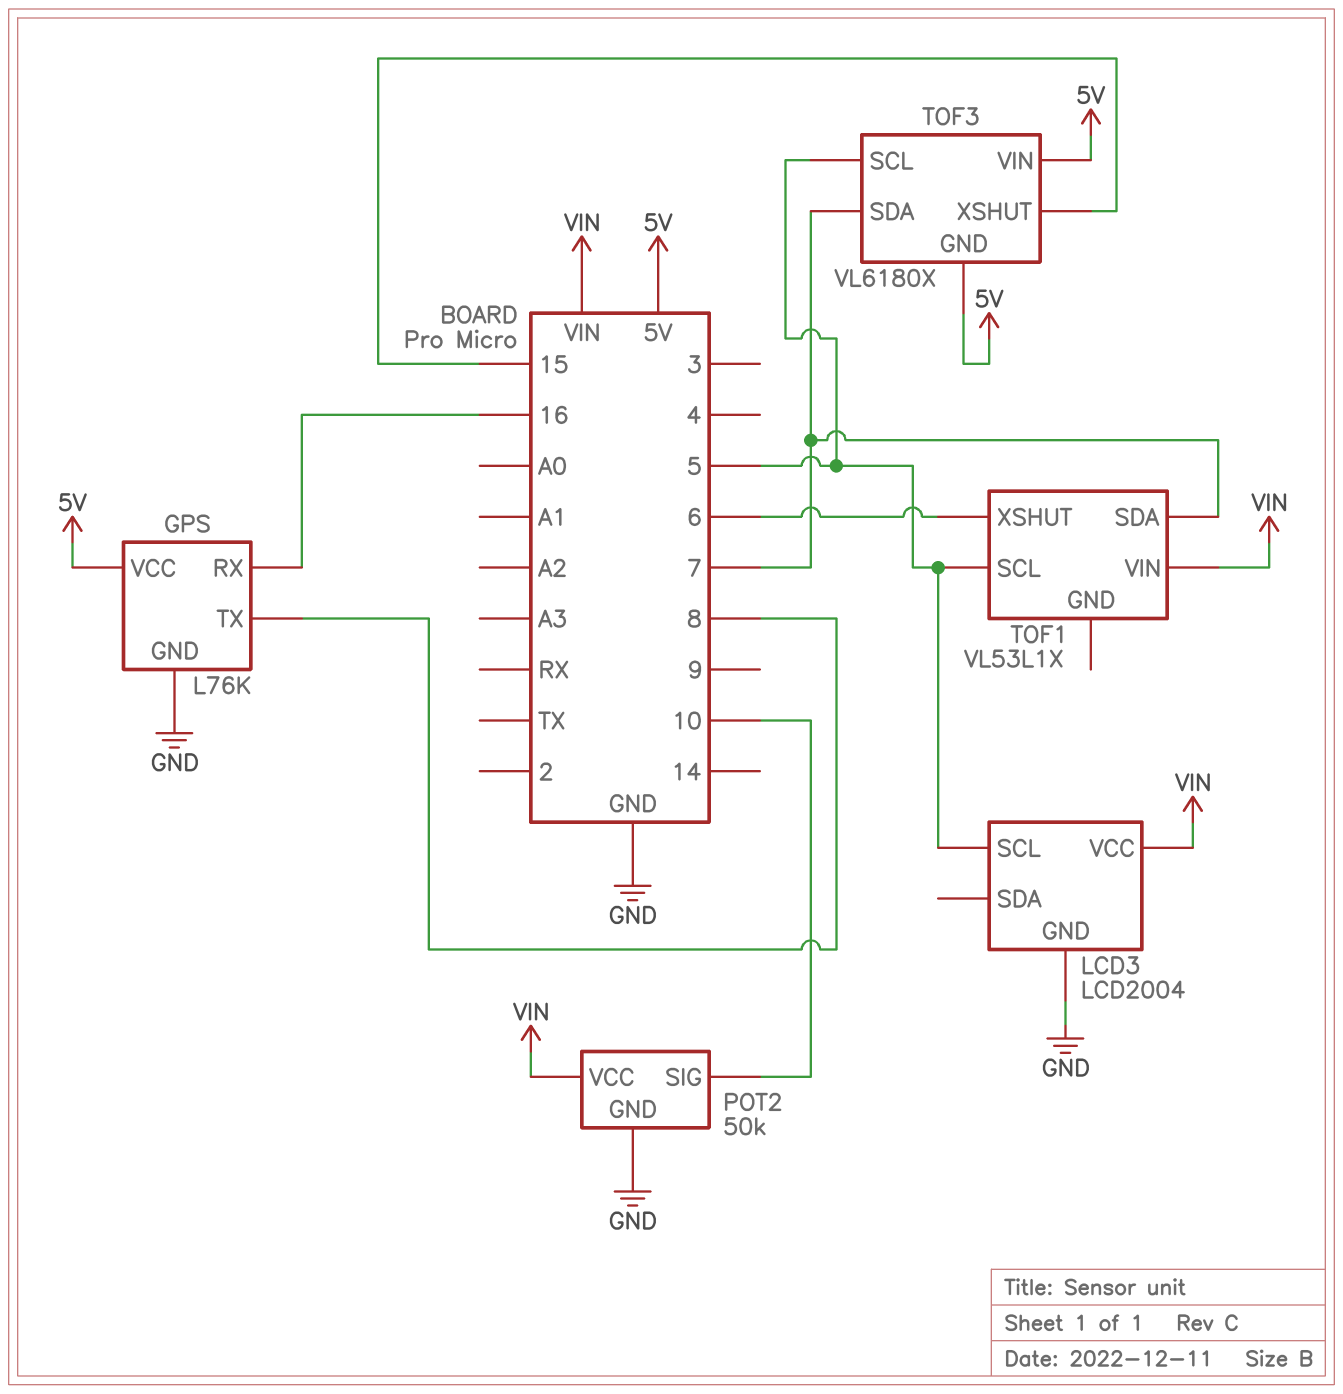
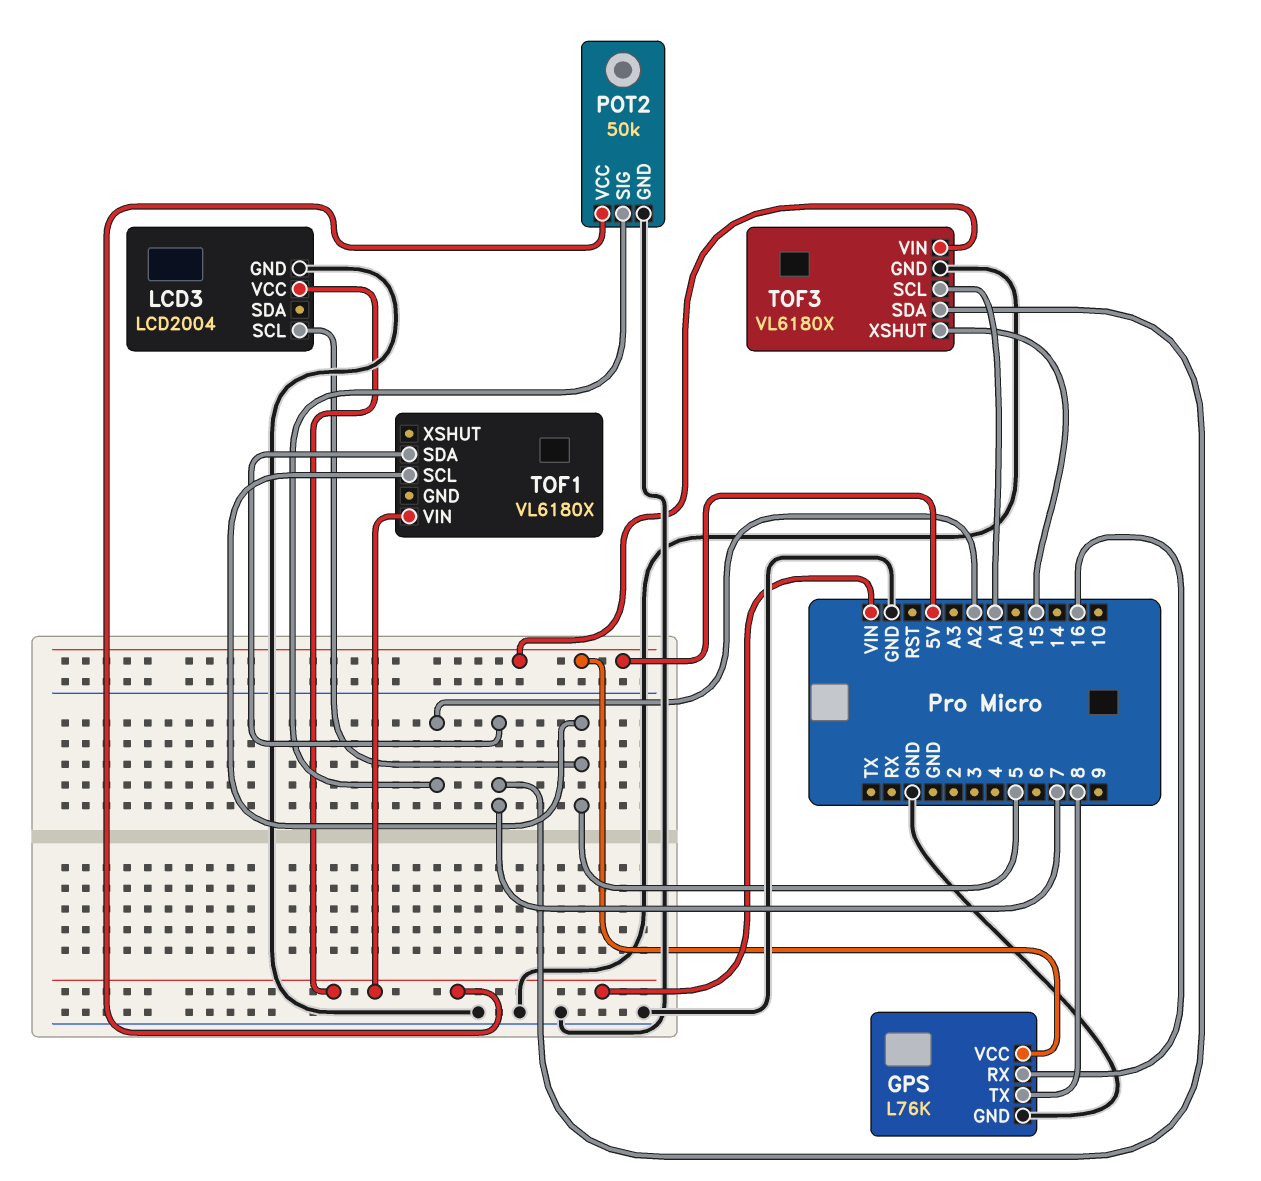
POT2 pin SIG: 10 -> A2
TOF1: VL53L1X -> VL6180X
TOF1 pin XSHUT: 6 -> none
TOF3 pin GND: 5V -> GND
TOF3 pin SCL: 5 -> A1

